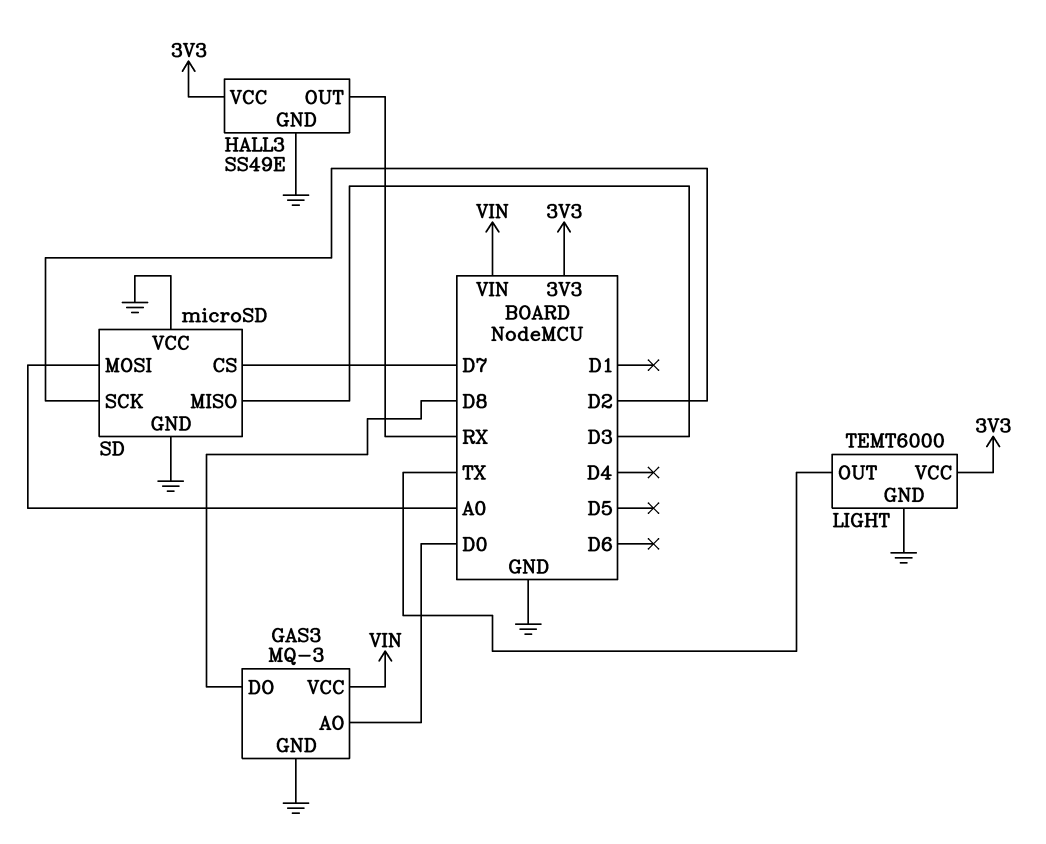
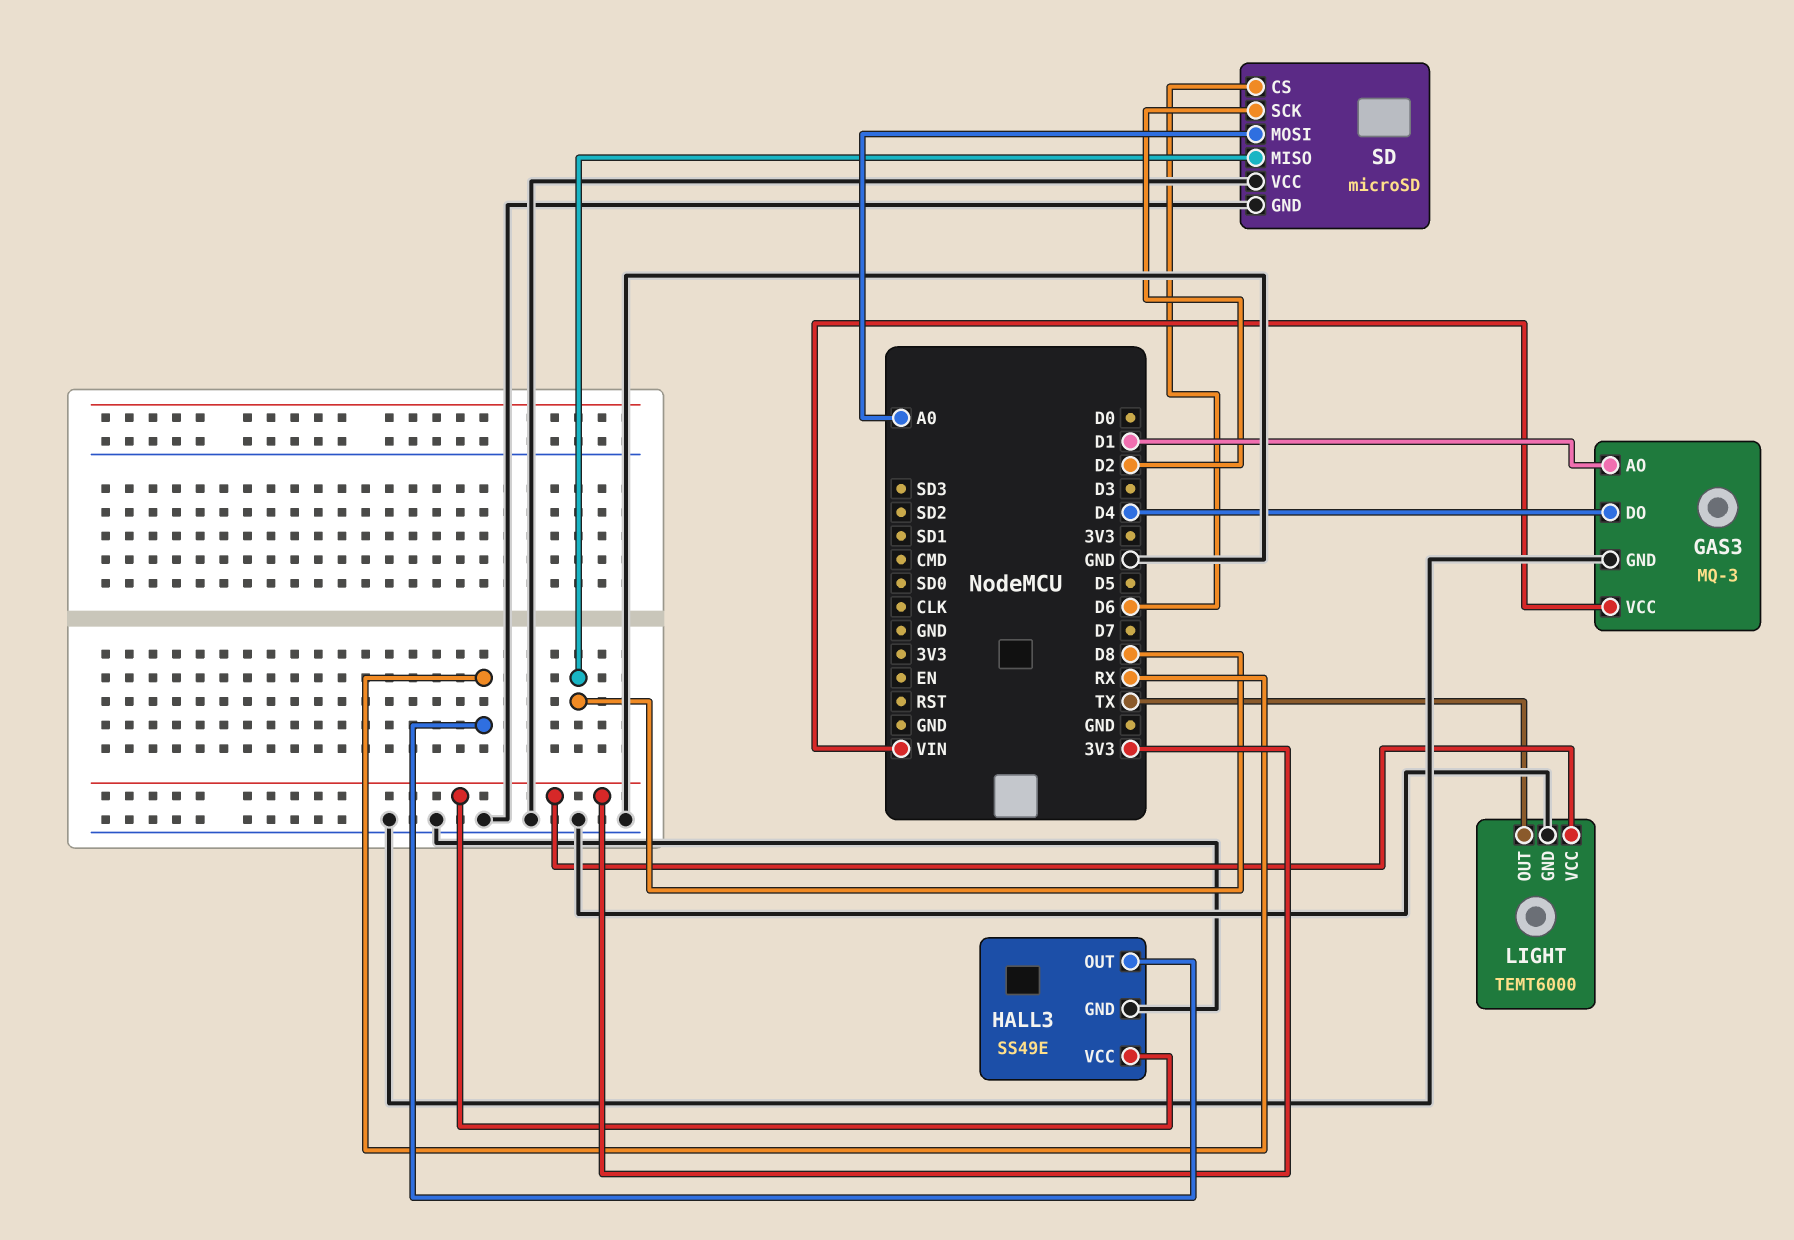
GAS3 pin AO: D0 -> D1
GAS3 pin DO: D8 -> D4
SD pin CS: D7 -> D6
SD pin MISO: D3 -> D8

